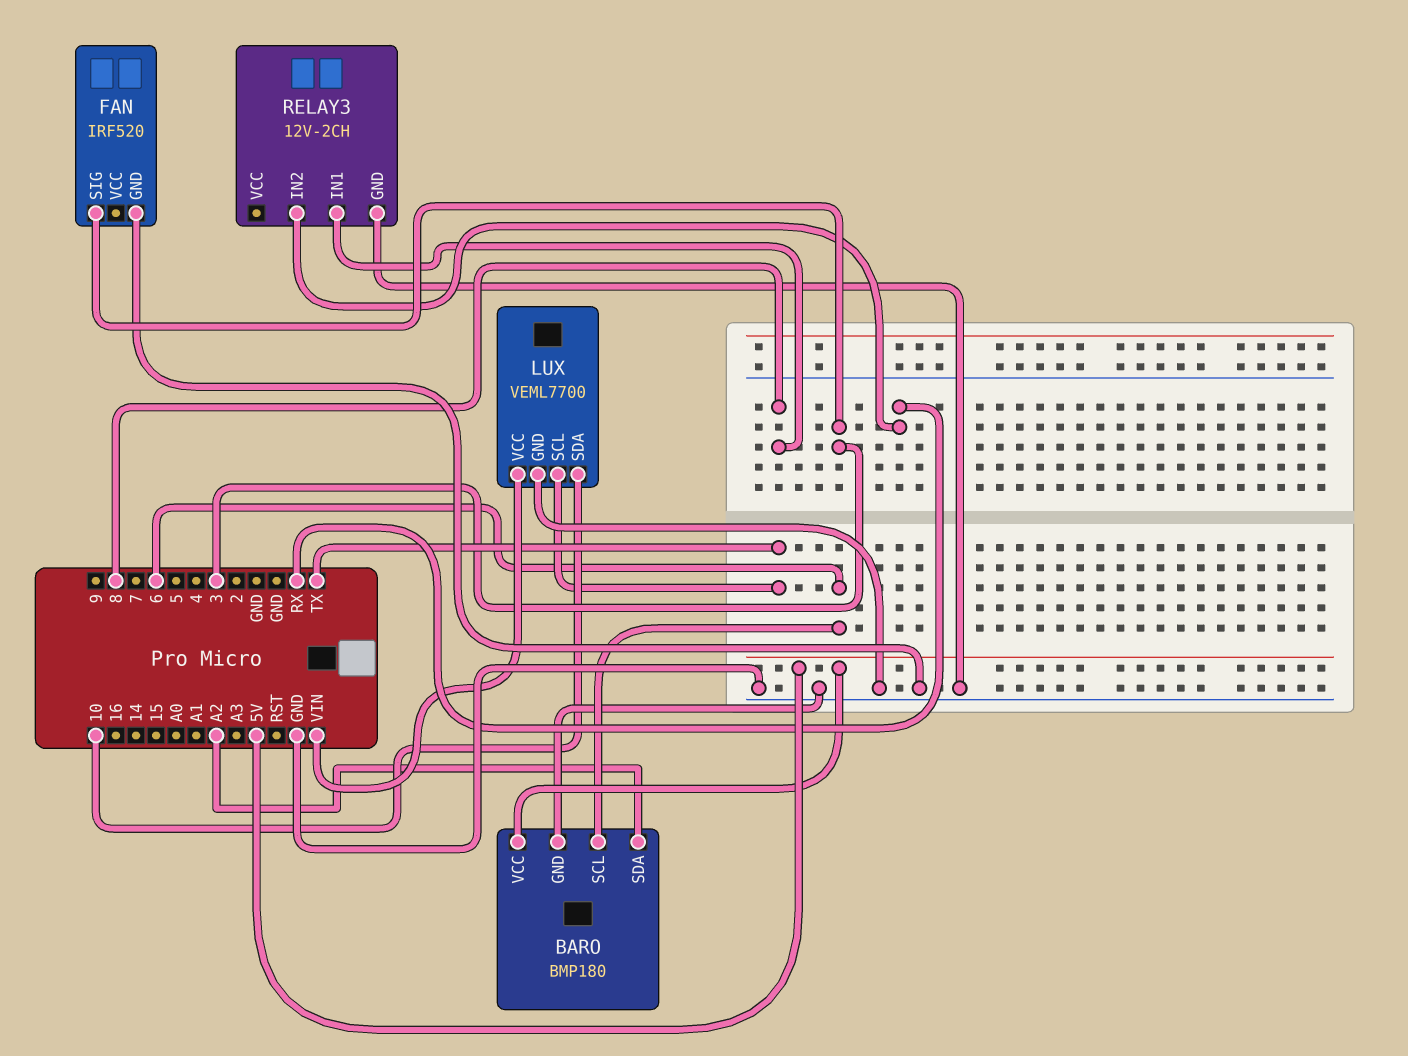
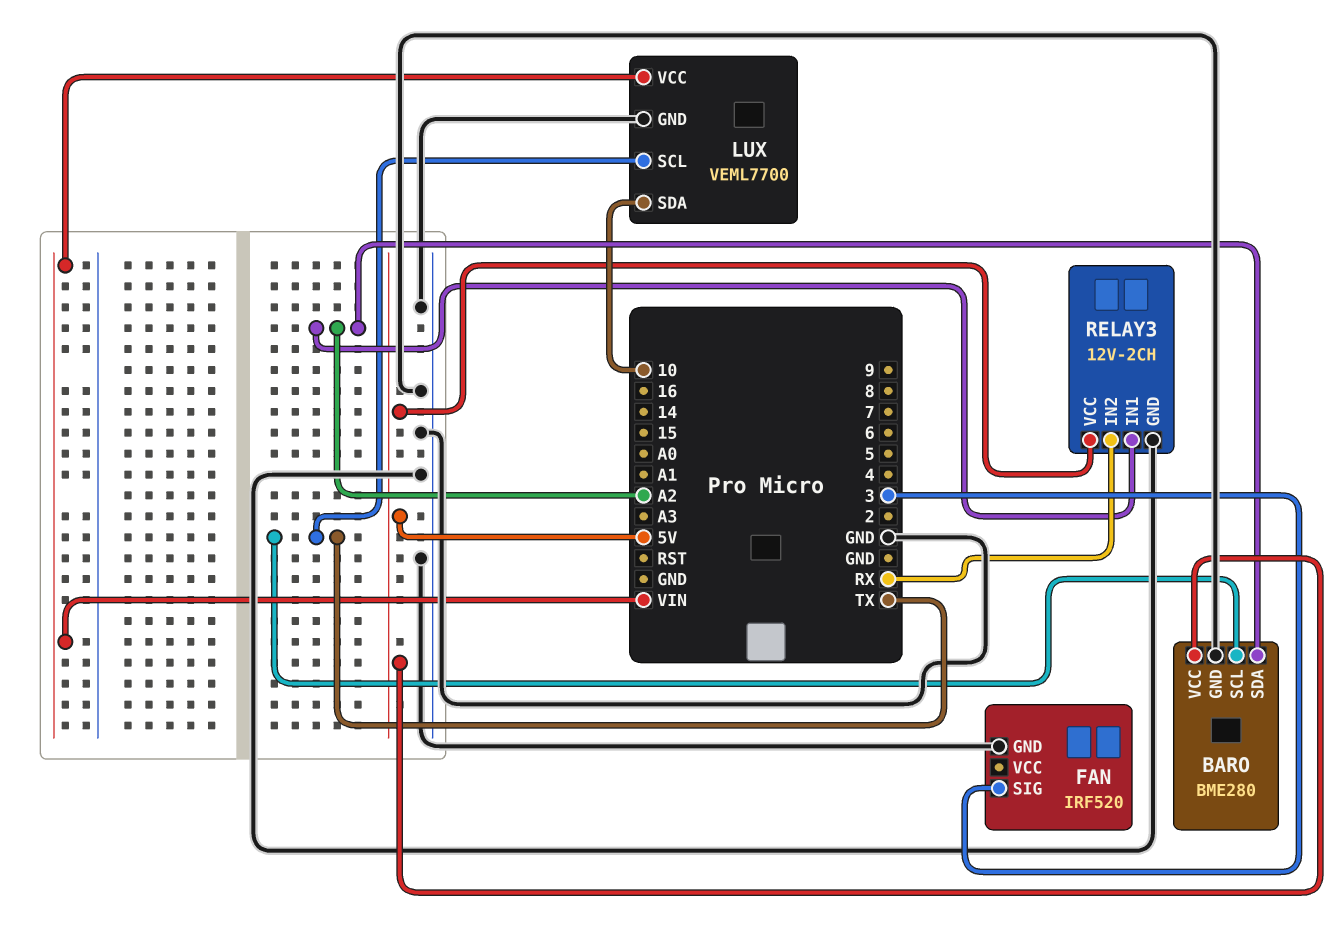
BARO: BMP180 -> BME280
BARO pin SCL: 6 -> TX
RELAY3 pin IN1: 8 -> A2
RELAY3 pin VCC: none -> 5V

